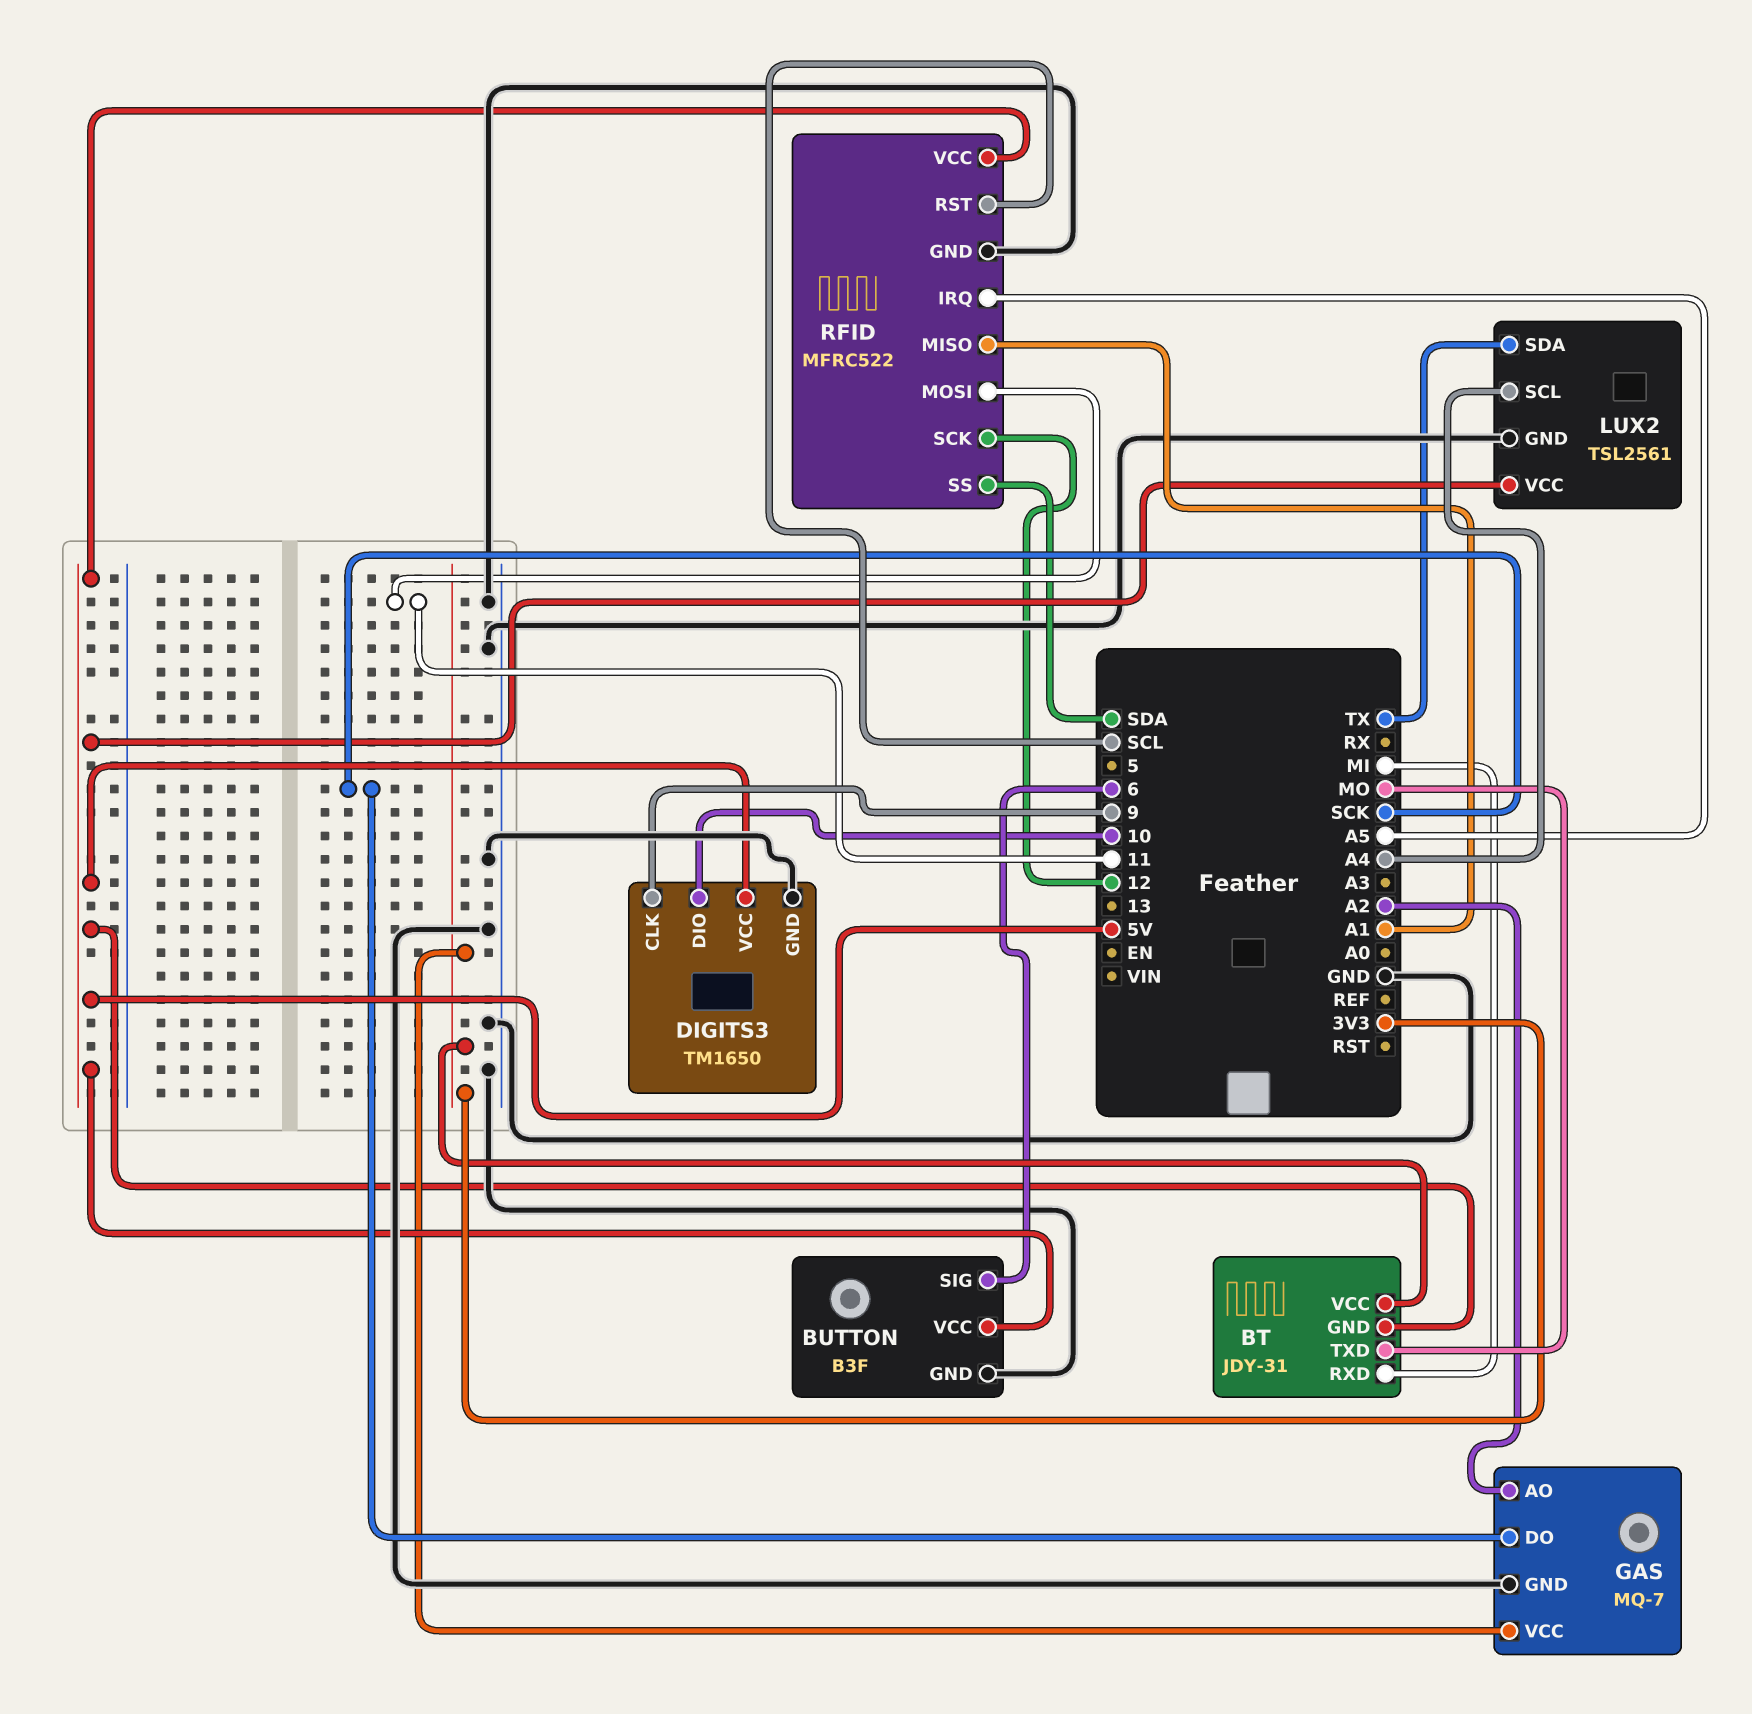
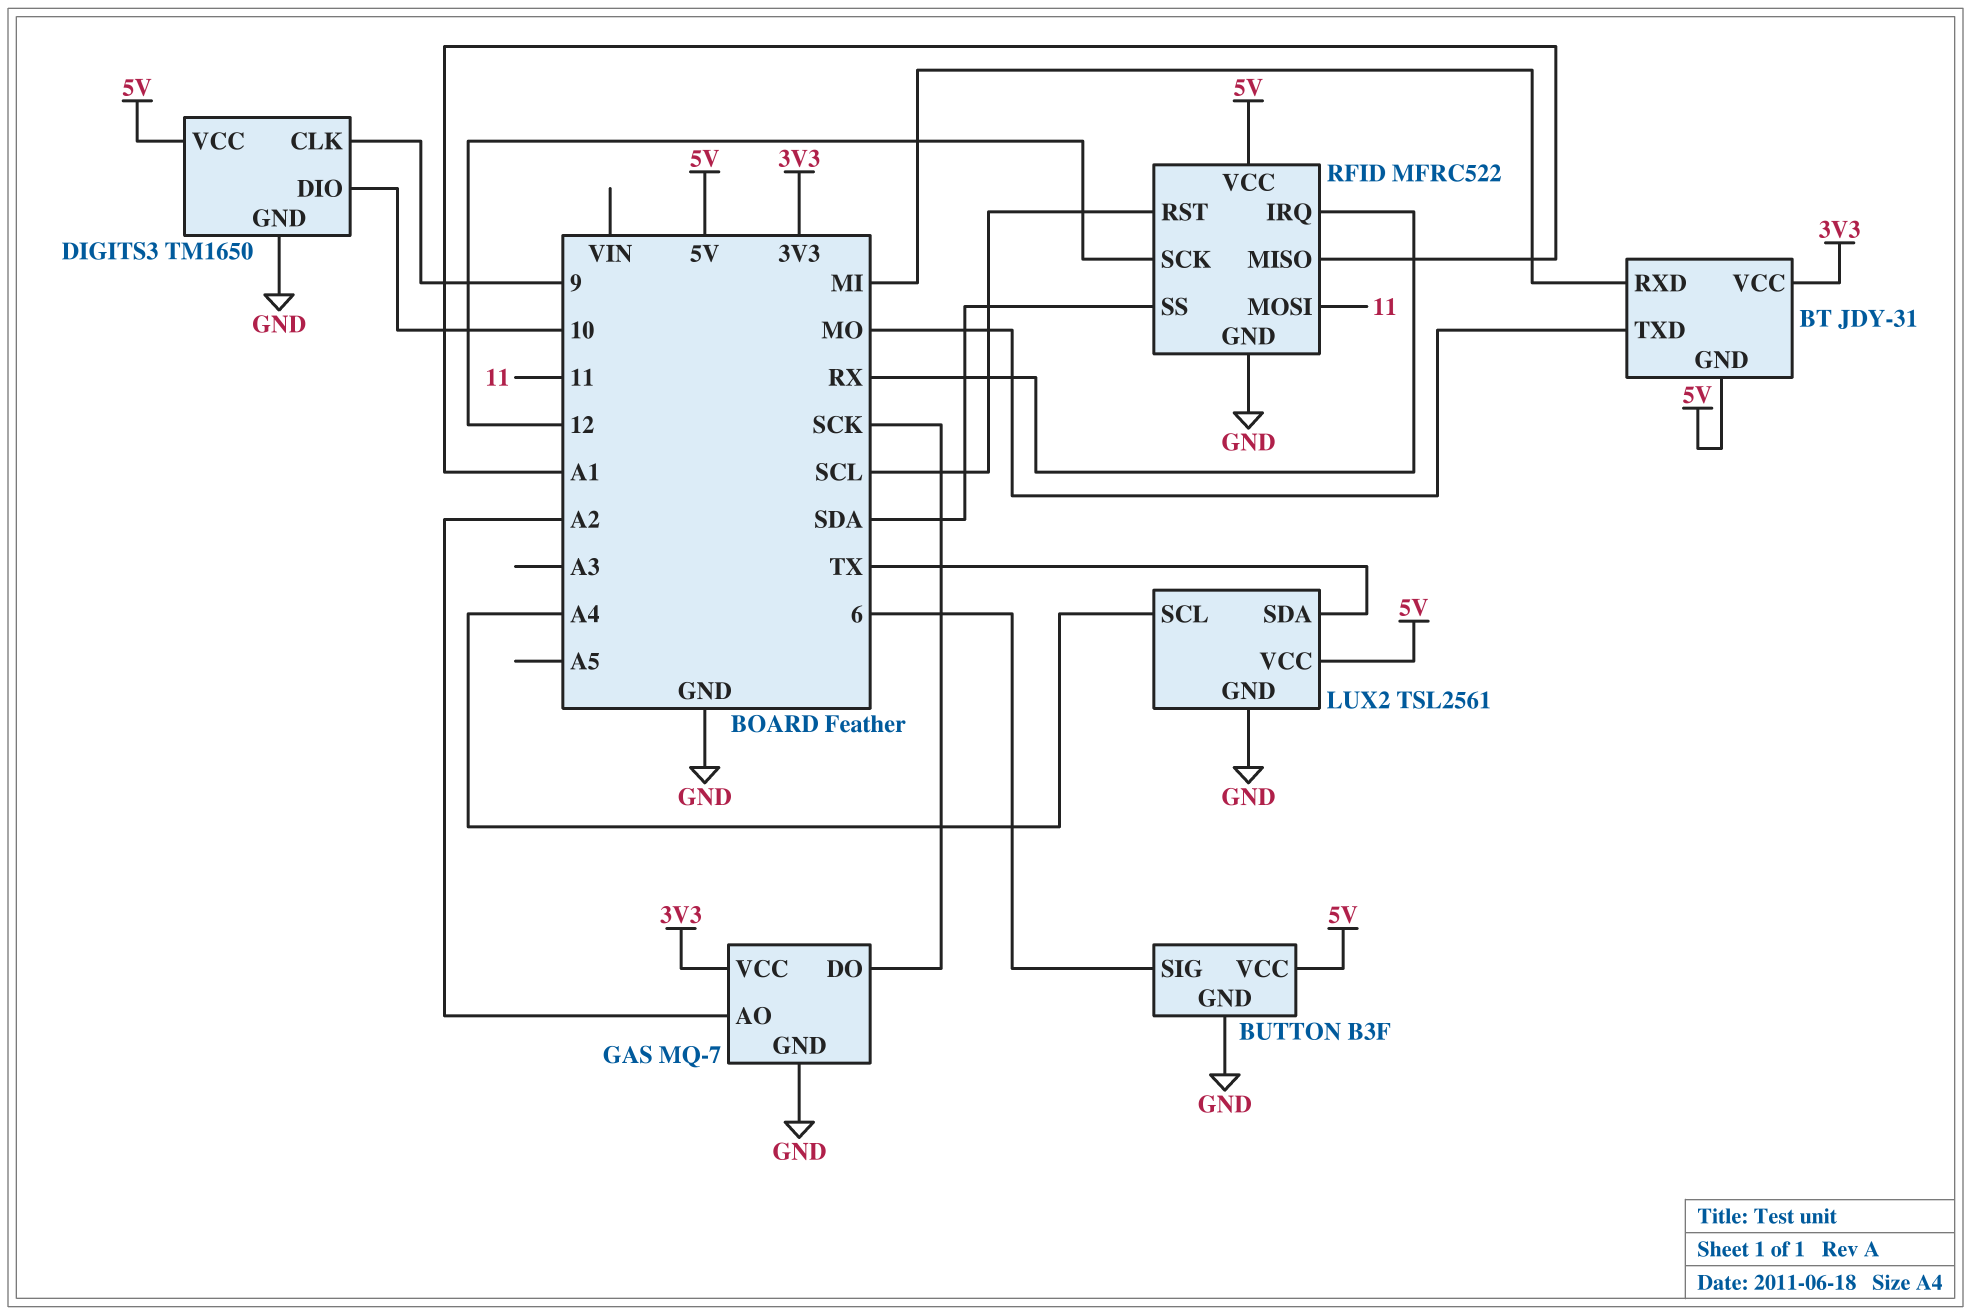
RFID pin IRQ: A5 -> RX

